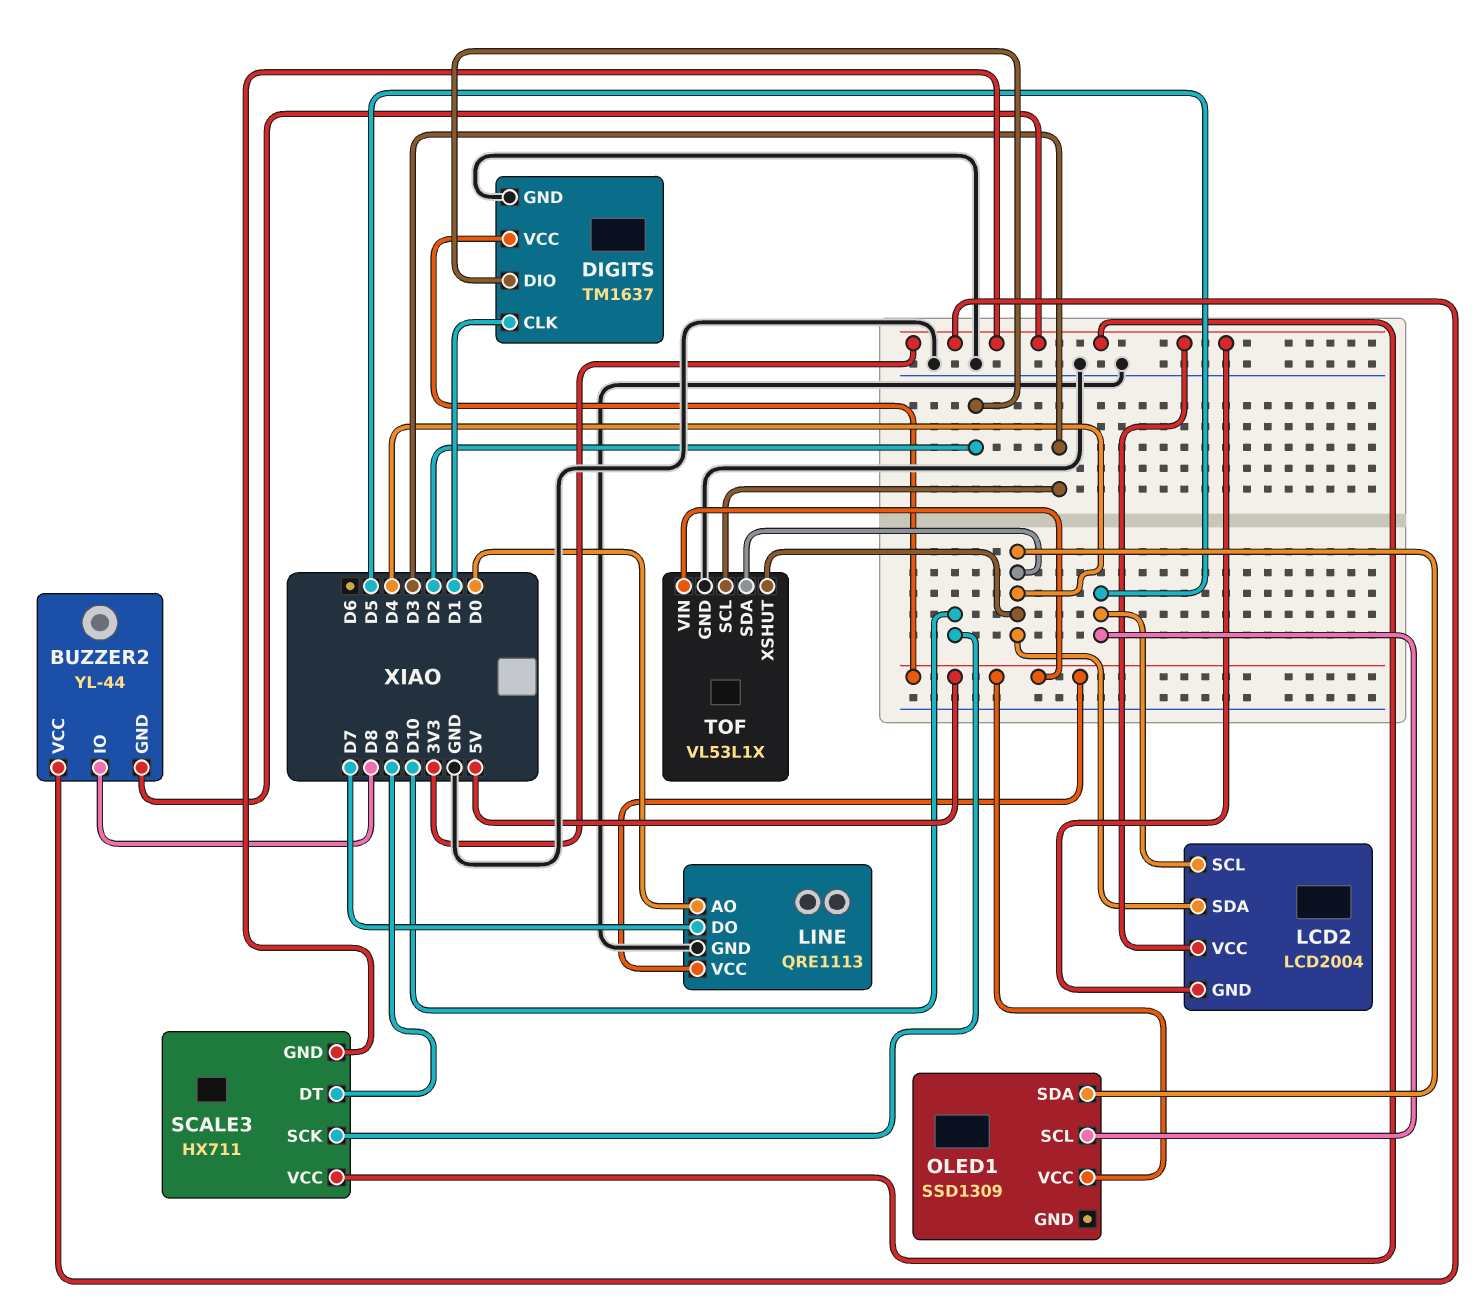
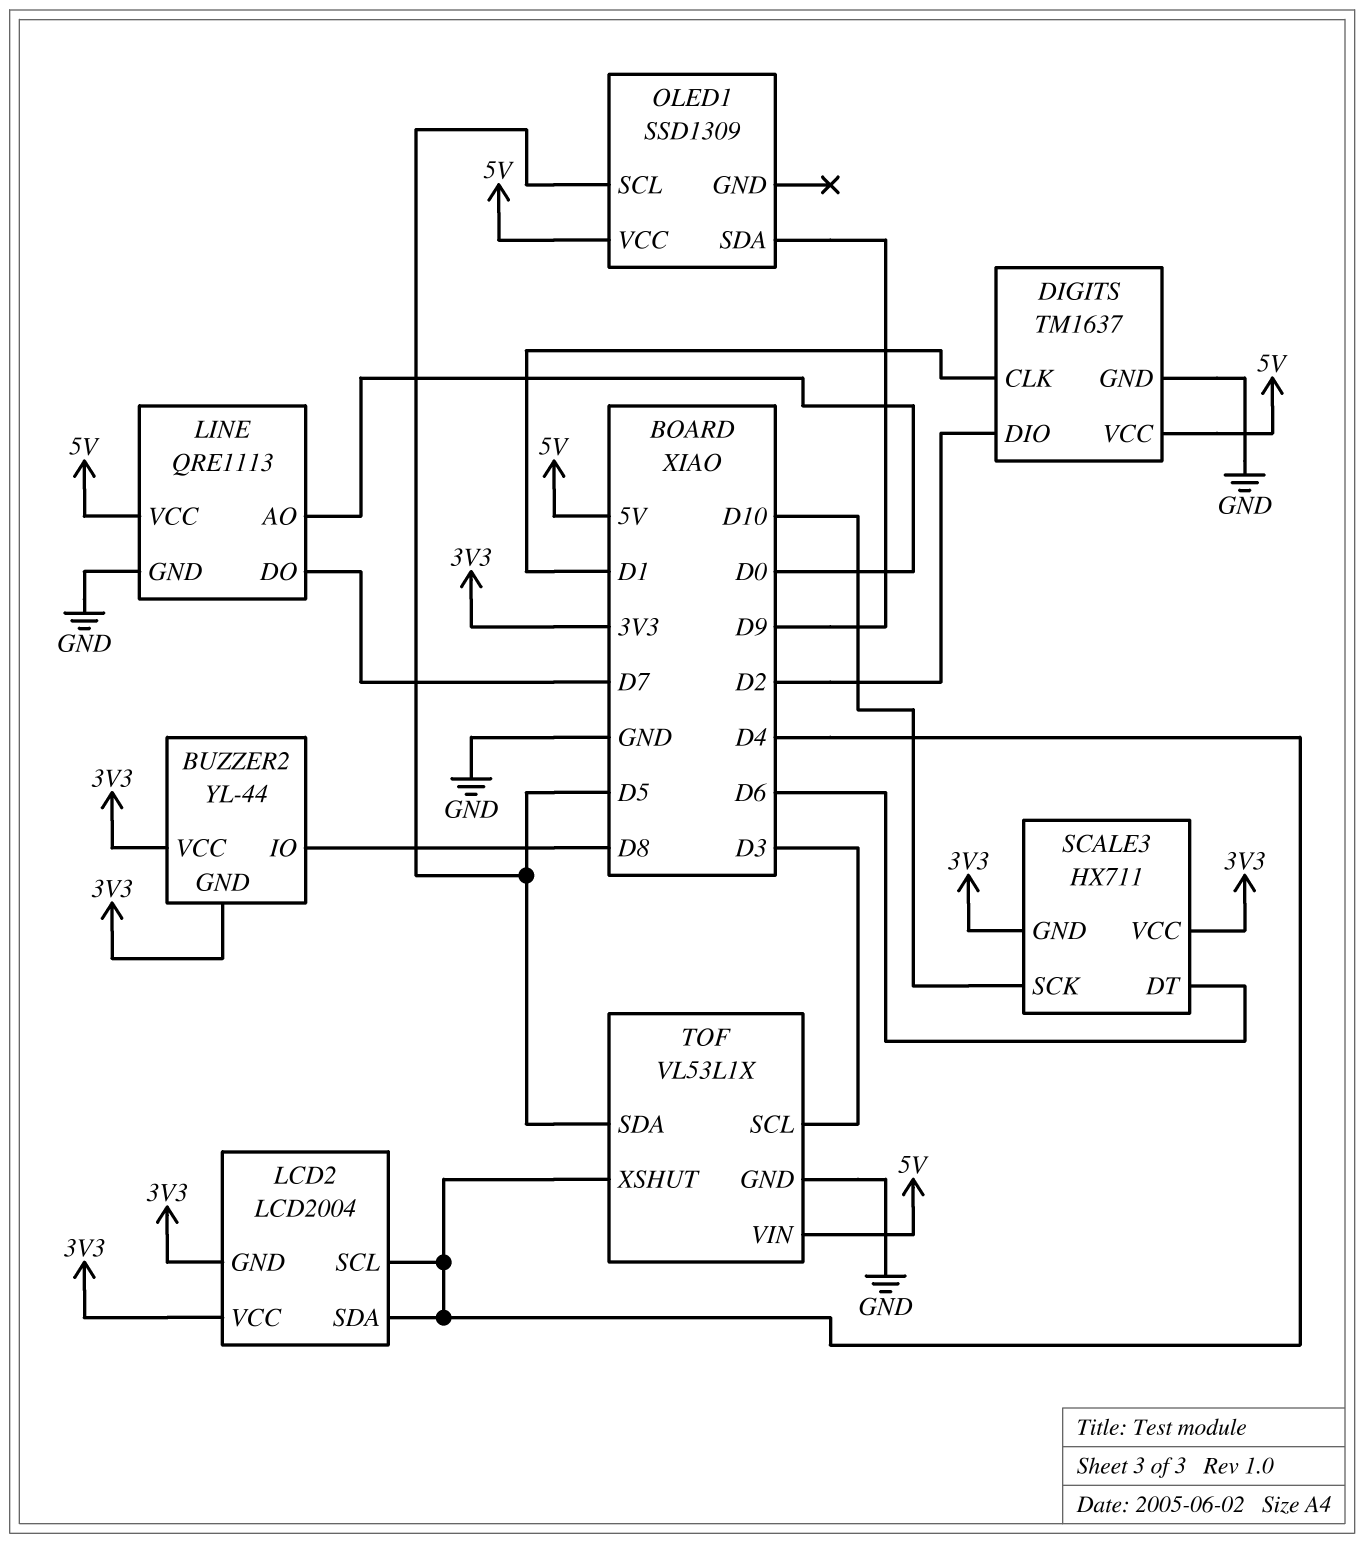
LCD2 pin SCL: D5 -> D4
OLED1 pin SDA: D4 -> D9
SCALE3 pin DT: D9 -> D6
TOF pin SDA: D4 -> D5

